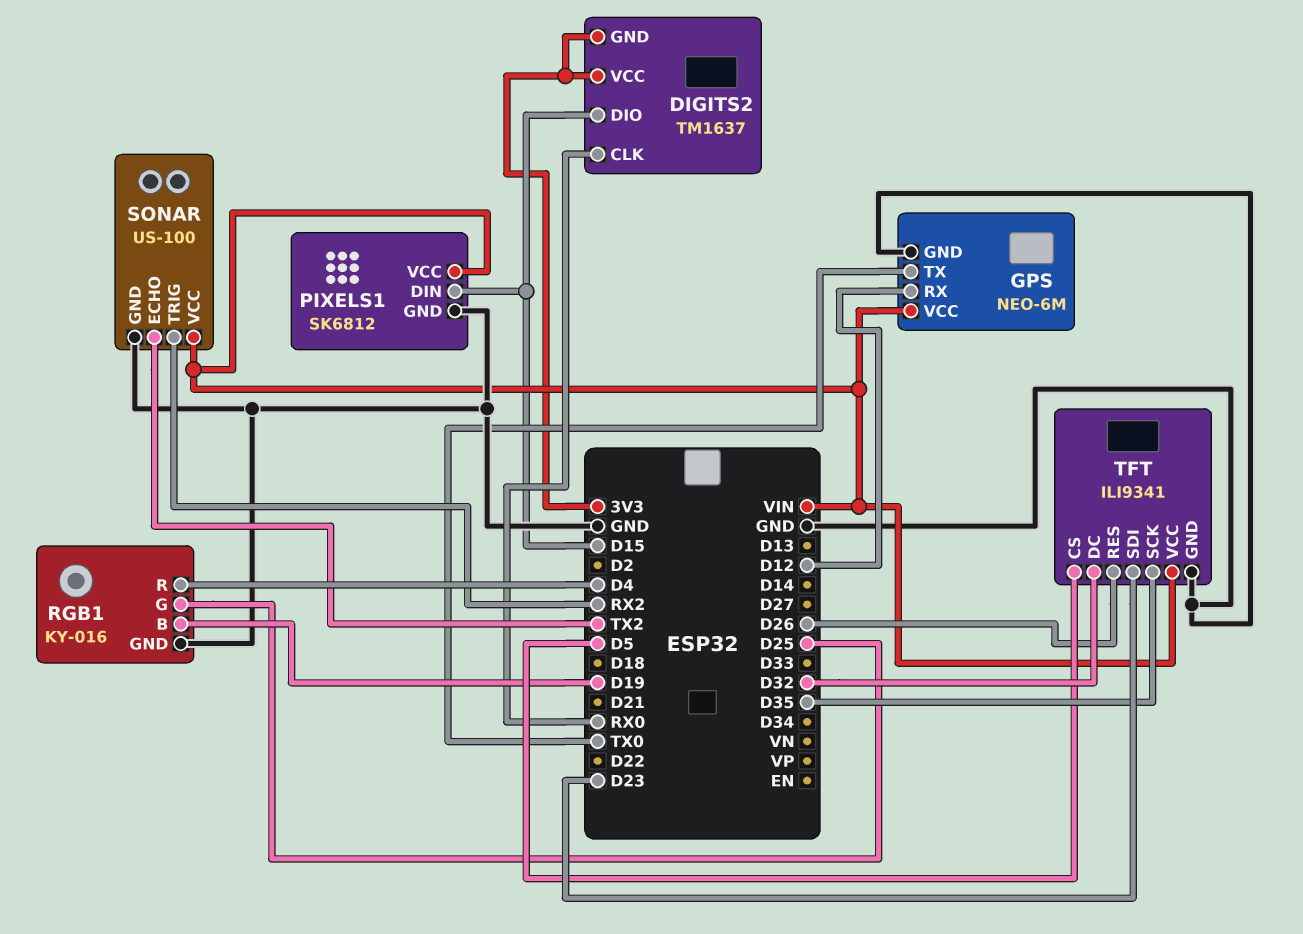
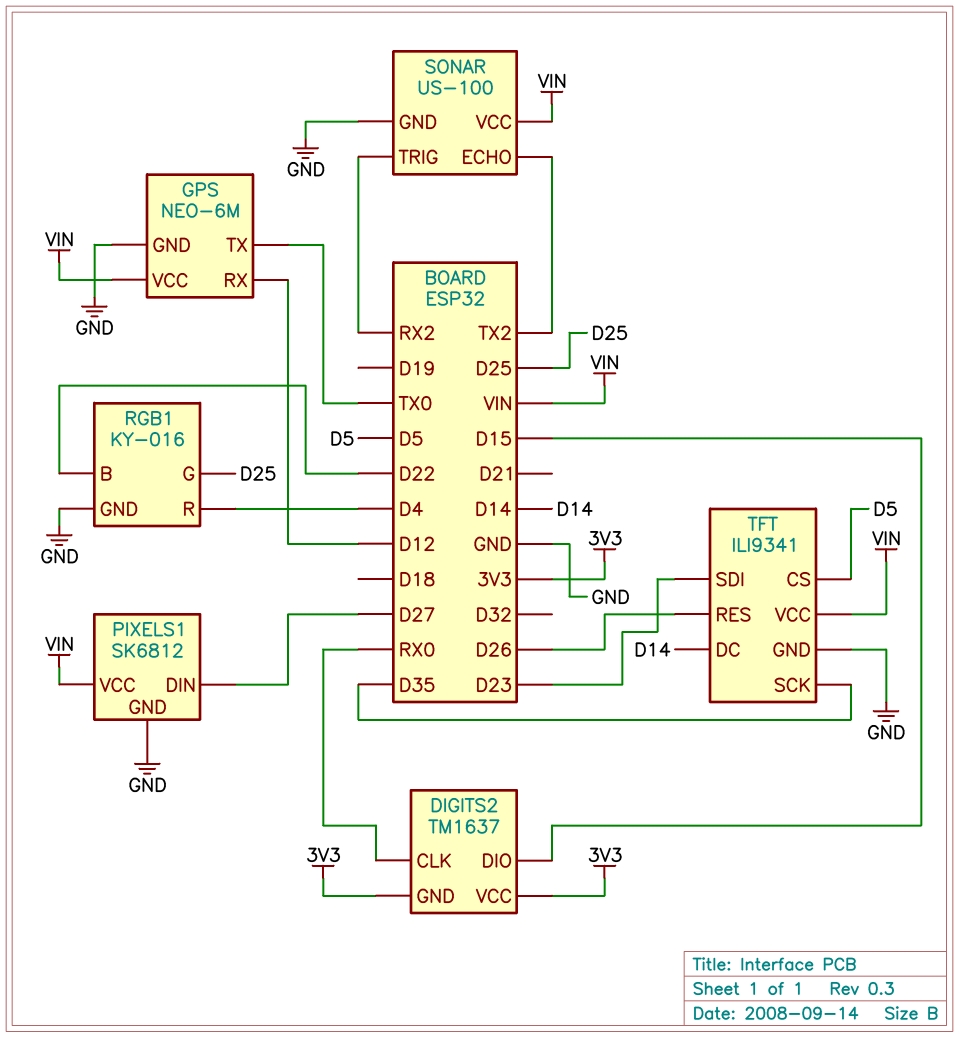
PIXELS1 pin DIN: D15 -> D27
RGB1 pin B: D19 -> D22
TFT pin DC: D32 -> D14

